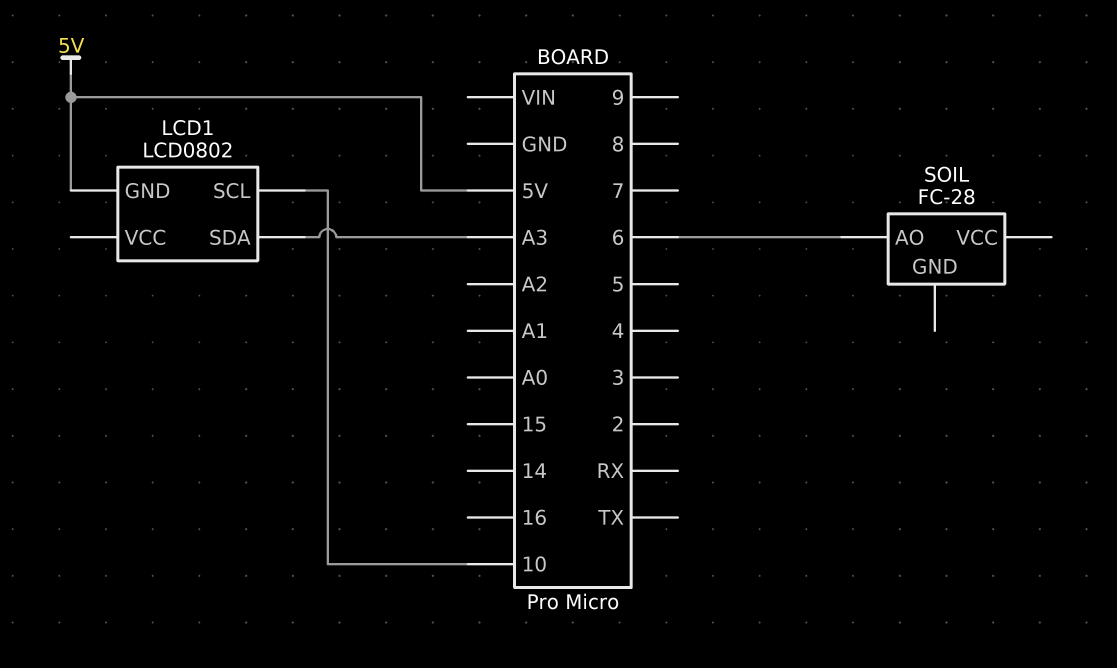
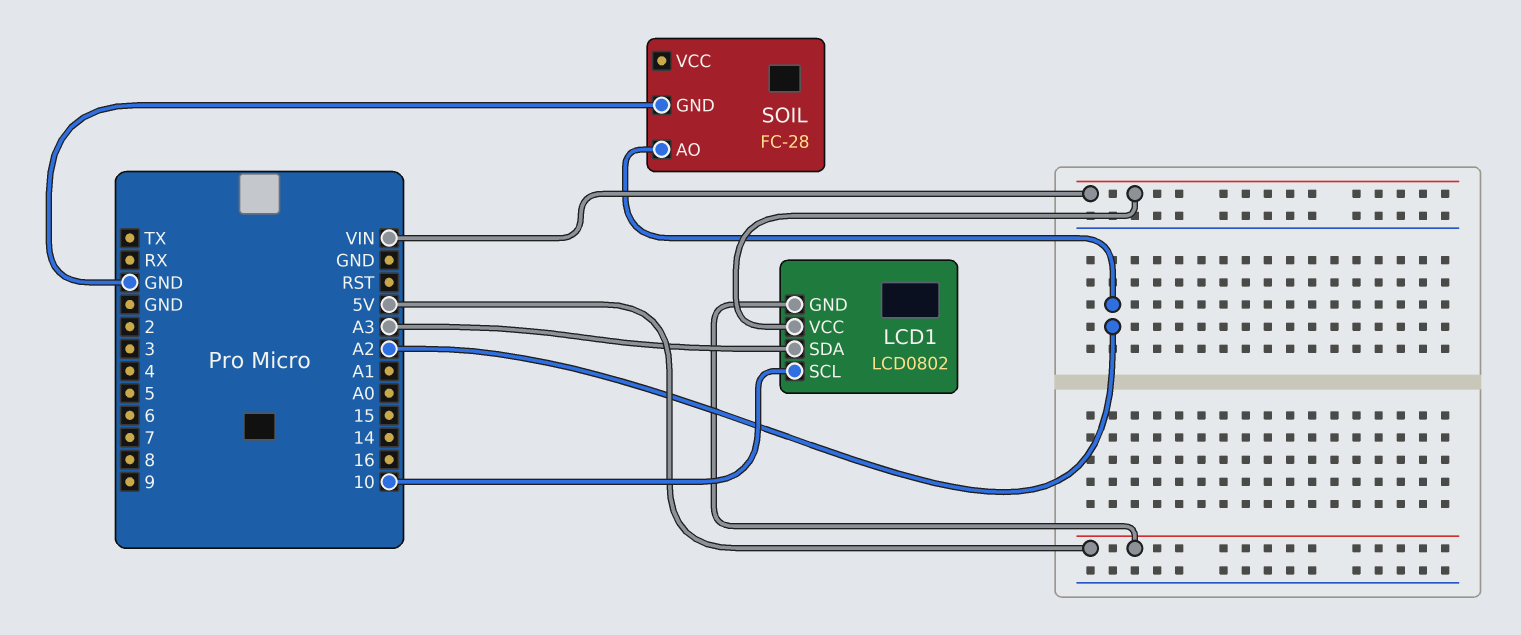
LCD1 pin VCC: none -> VIN
SOIL pin AO: 6 -> A2
SOIL pin GND: none -> GND

